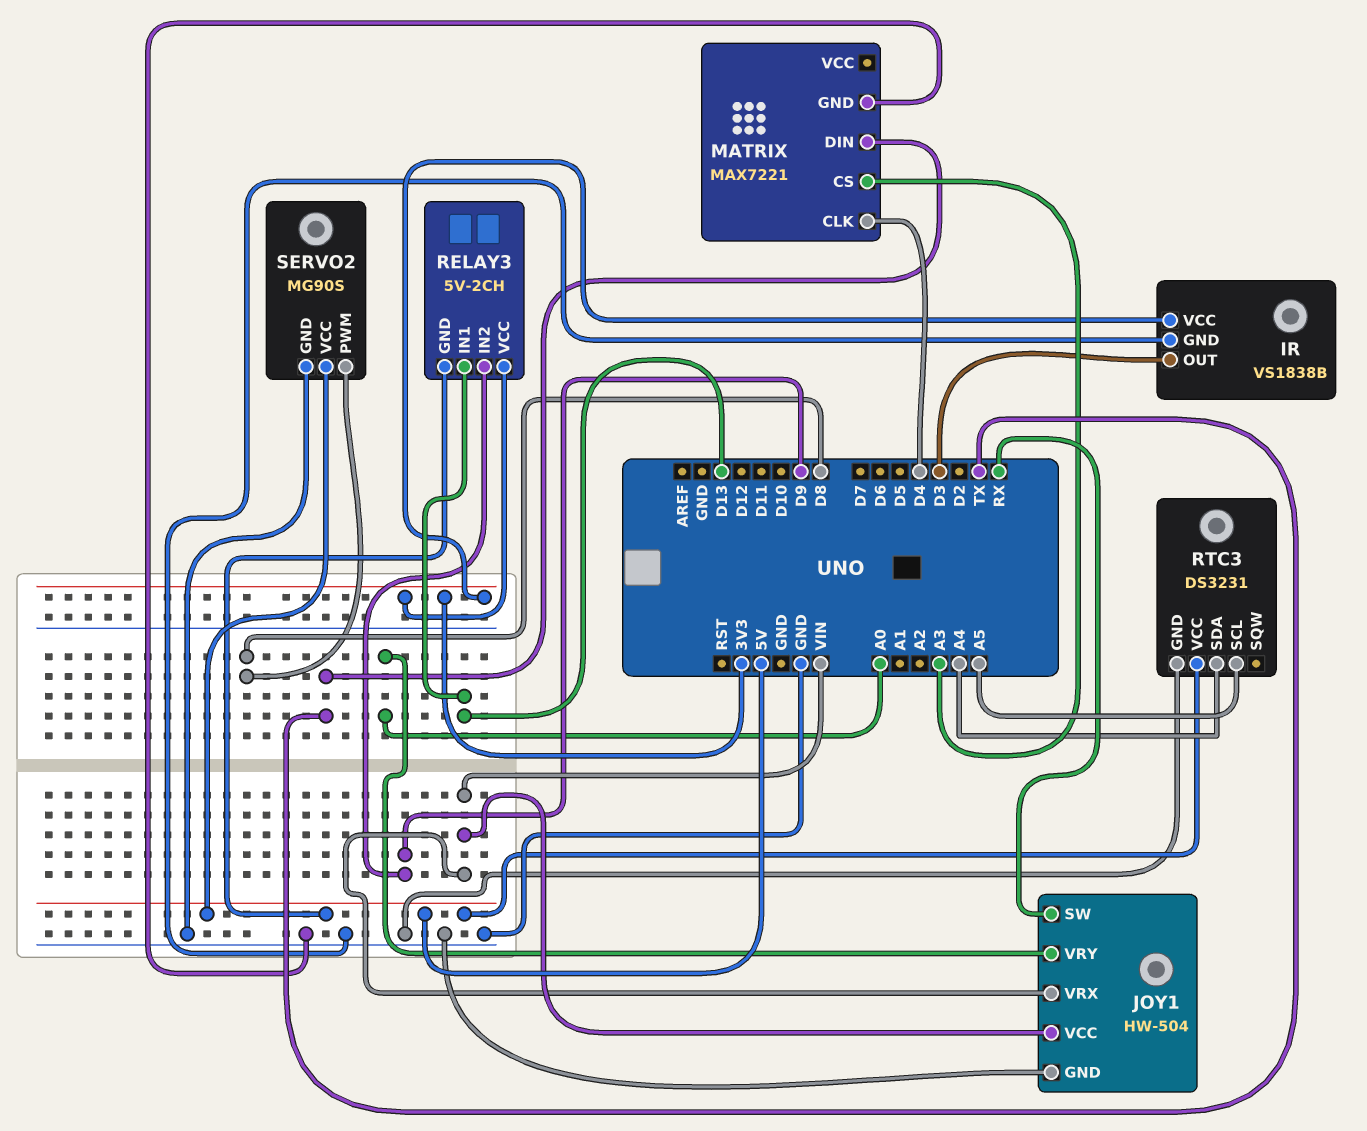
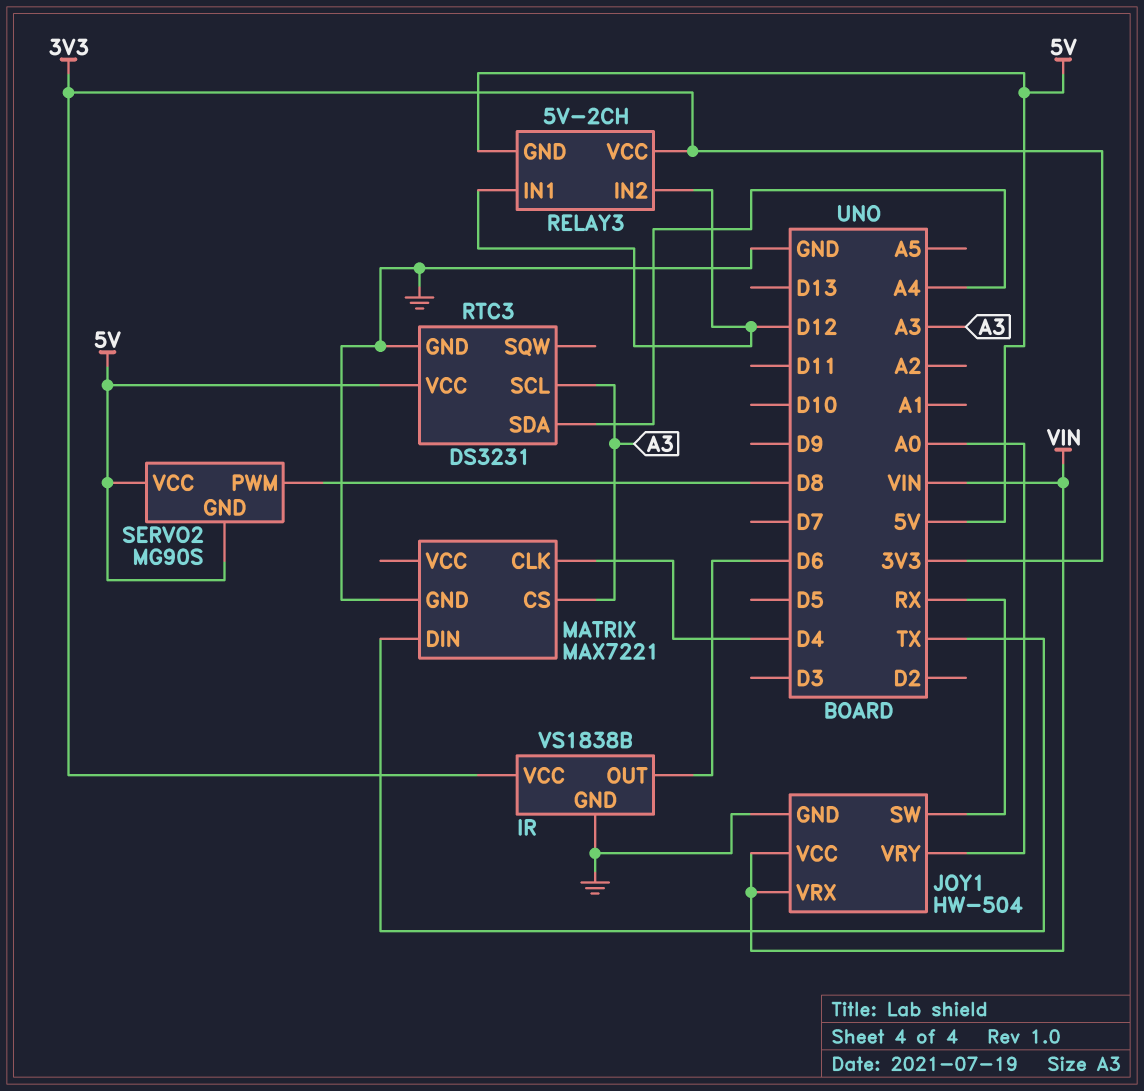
IR pin OUT: D3 -> D6
RELAY3 pin IN1: D13 -> D12
RELAY3 pin IN2: D9 -> D12
RTC3 pin SCL: A5 -> A3
SERVO2 pin GND: GND -> 5V

